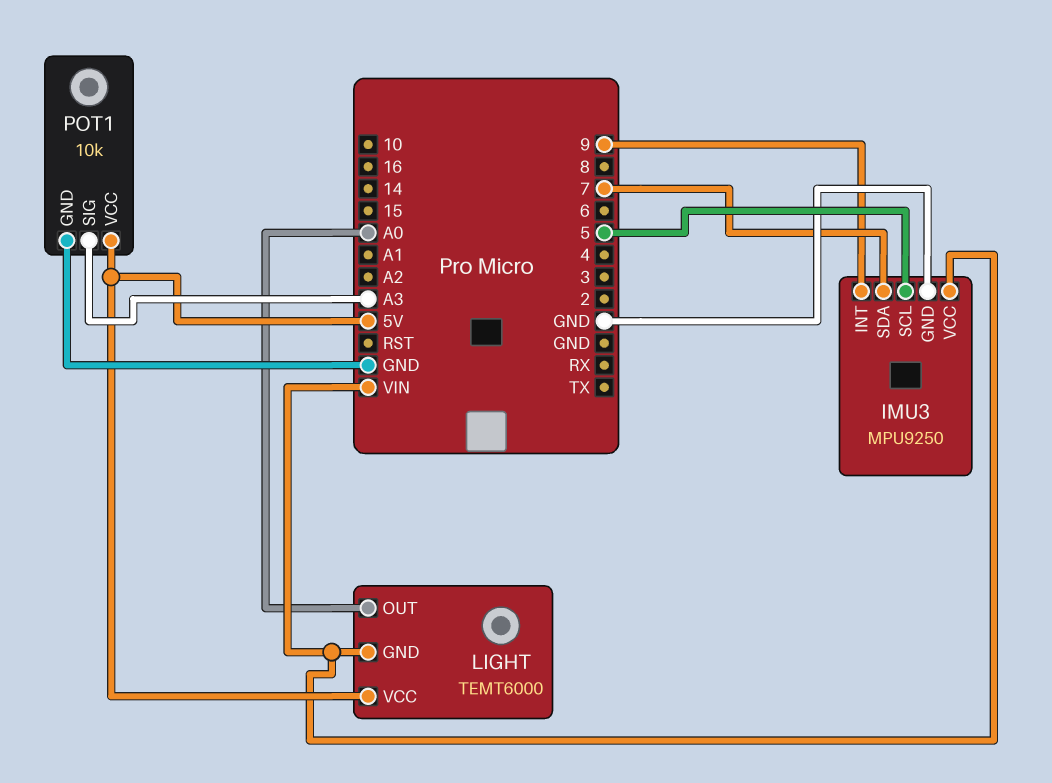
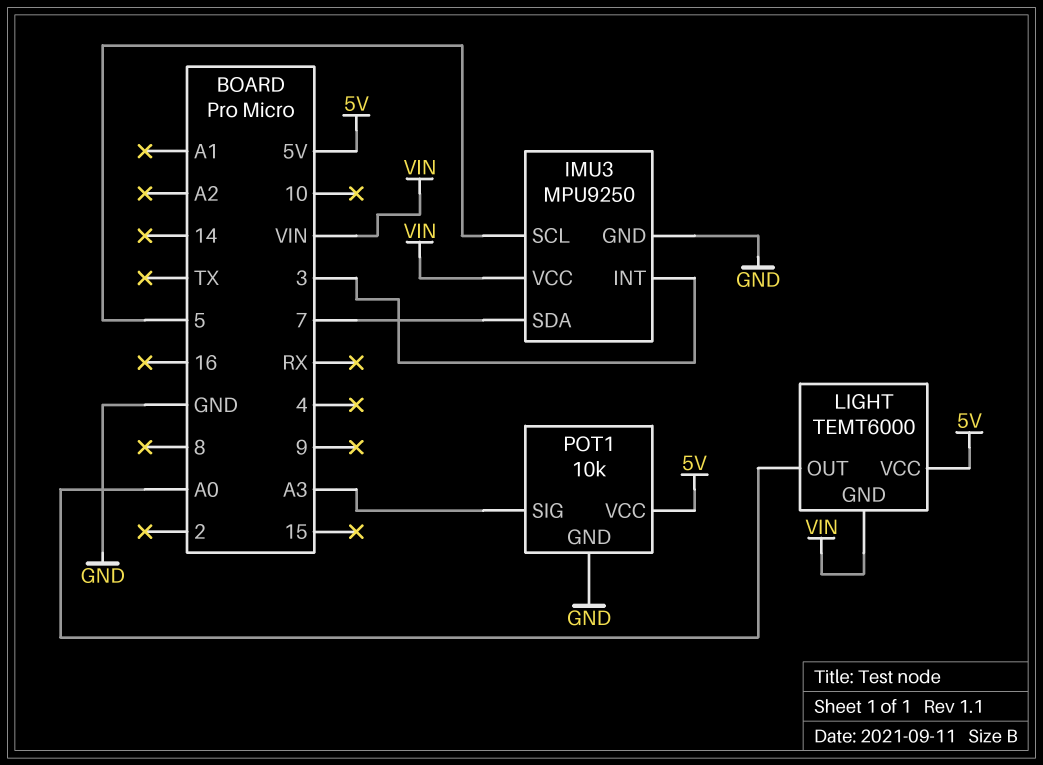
IMU3 pin INT: 9 -> 3

